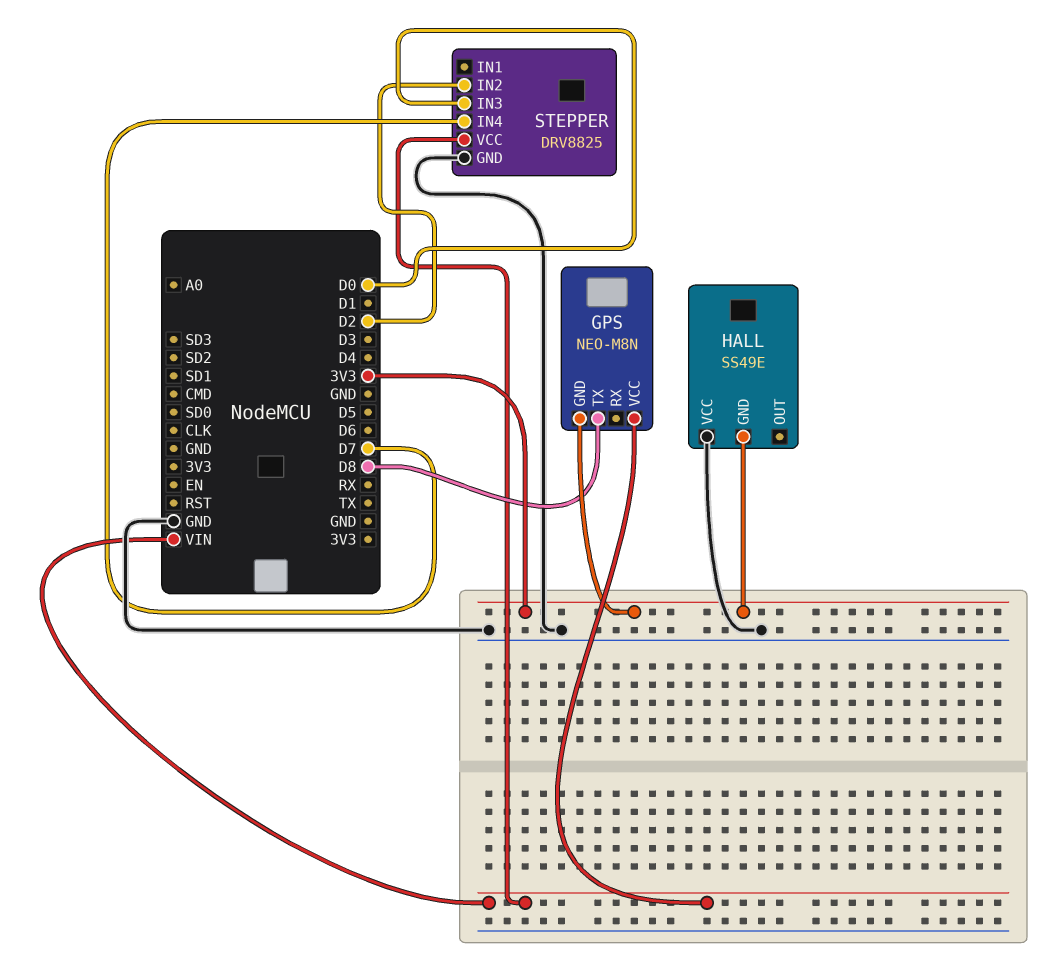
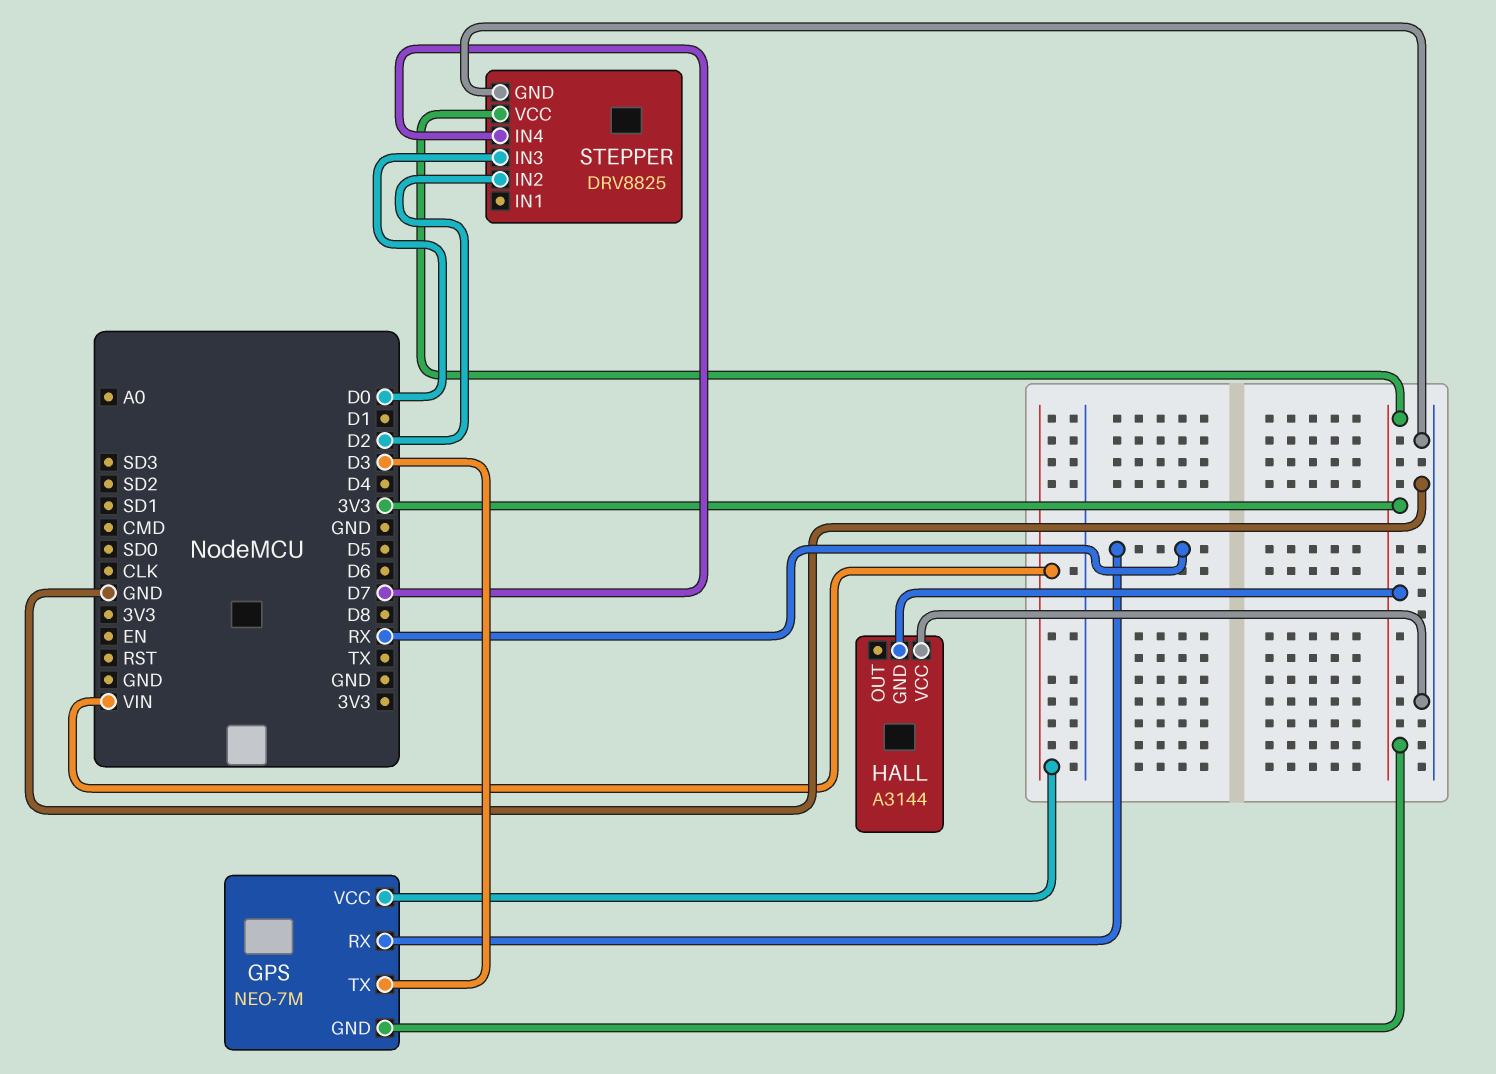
GPS: NEO-M8N -> NEO-7M
GPS pin RX: none -> RX
GPS pin TX: D8 -> D3
HALL: SS49E -> A3144
STEPPER pin VCC: VIN -> 3V3

